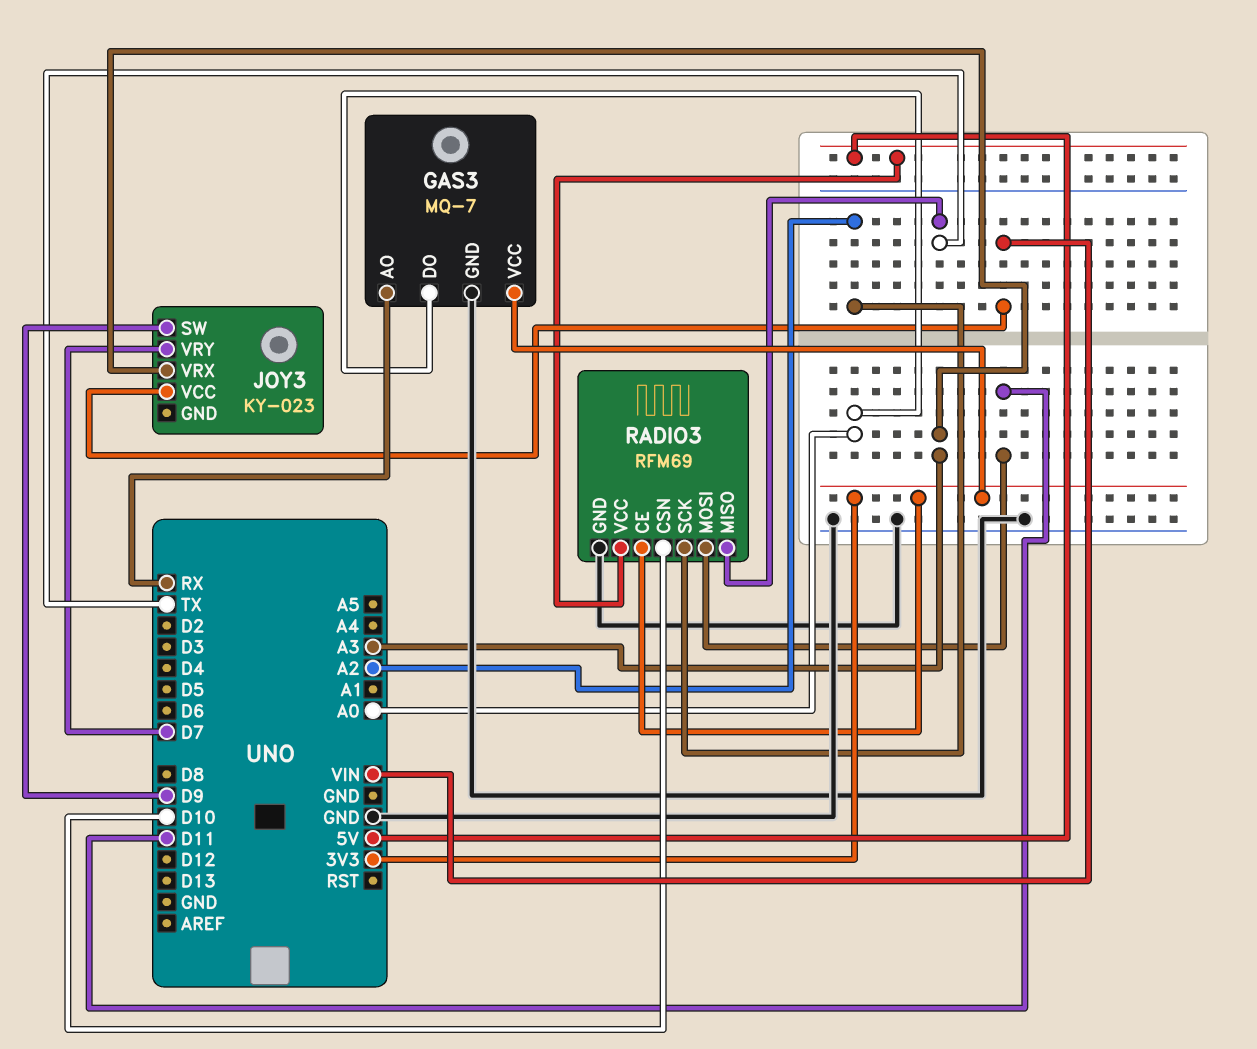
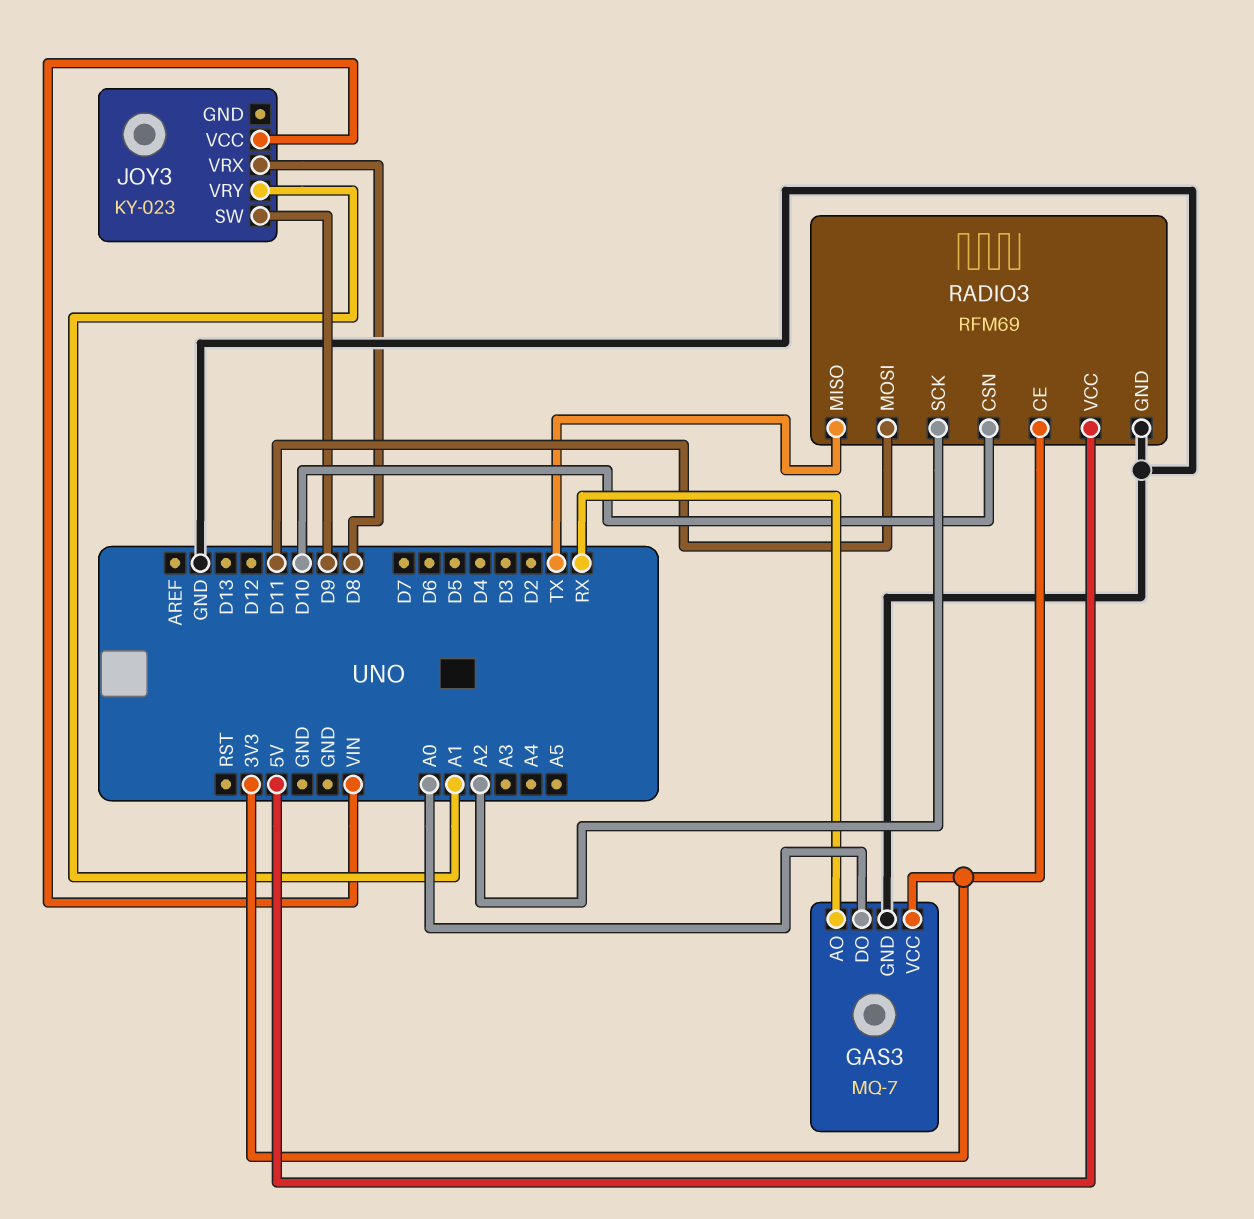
JOY3 pin VRX: A3 -> D8
JOY3 pin VRY: D7 -> A1

